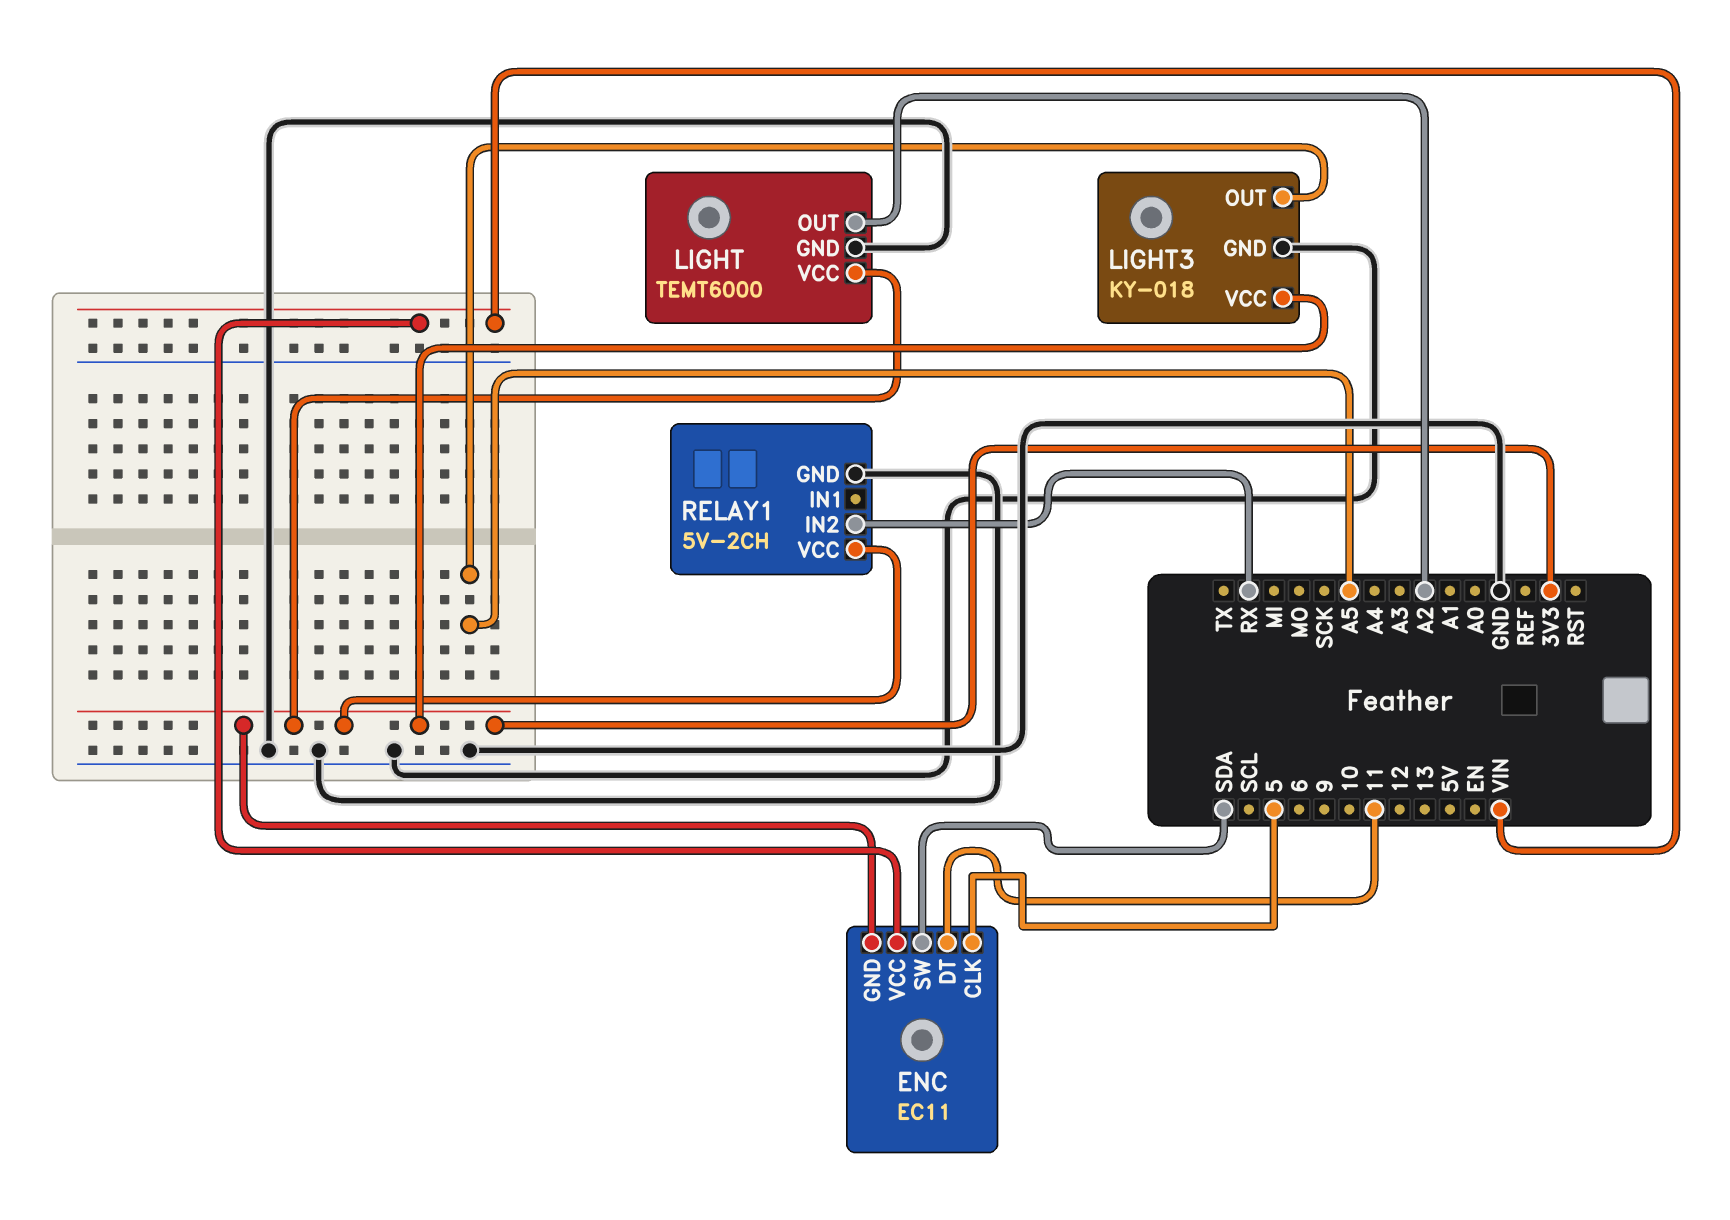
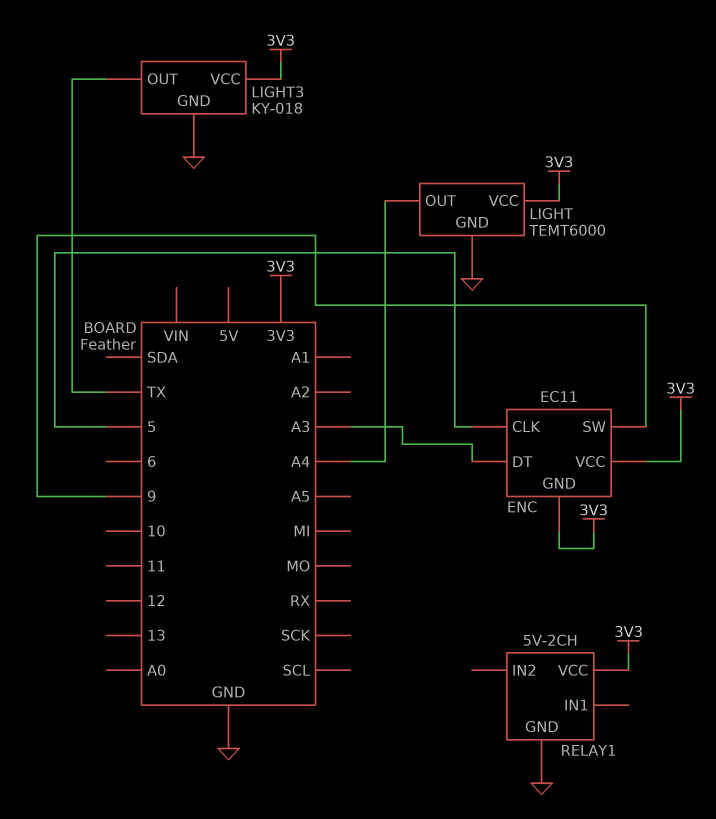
ENC pin DT: 11 -> A3
ENC pin SW: SDA -> 9
ENC pin VCC: VIN -> 3V3
LIGHT pin OUT: A2 -> A4
LIGHT3 pin OUT: A5 -> TX
RELAY1 pin IN2: RX -> none

